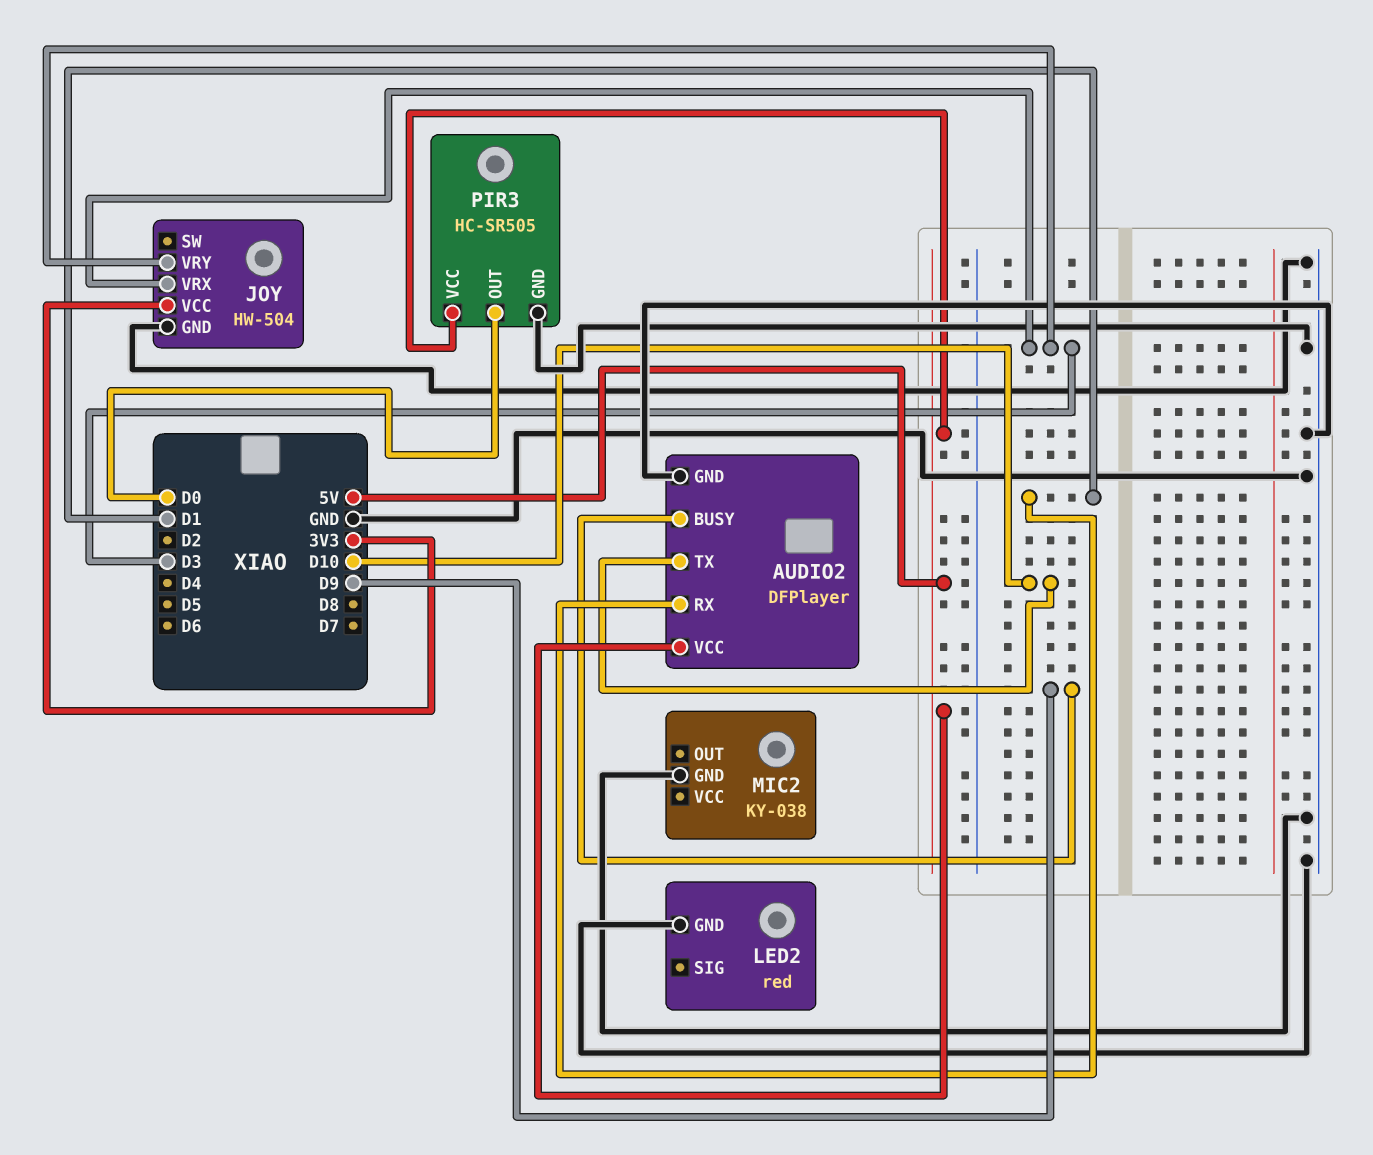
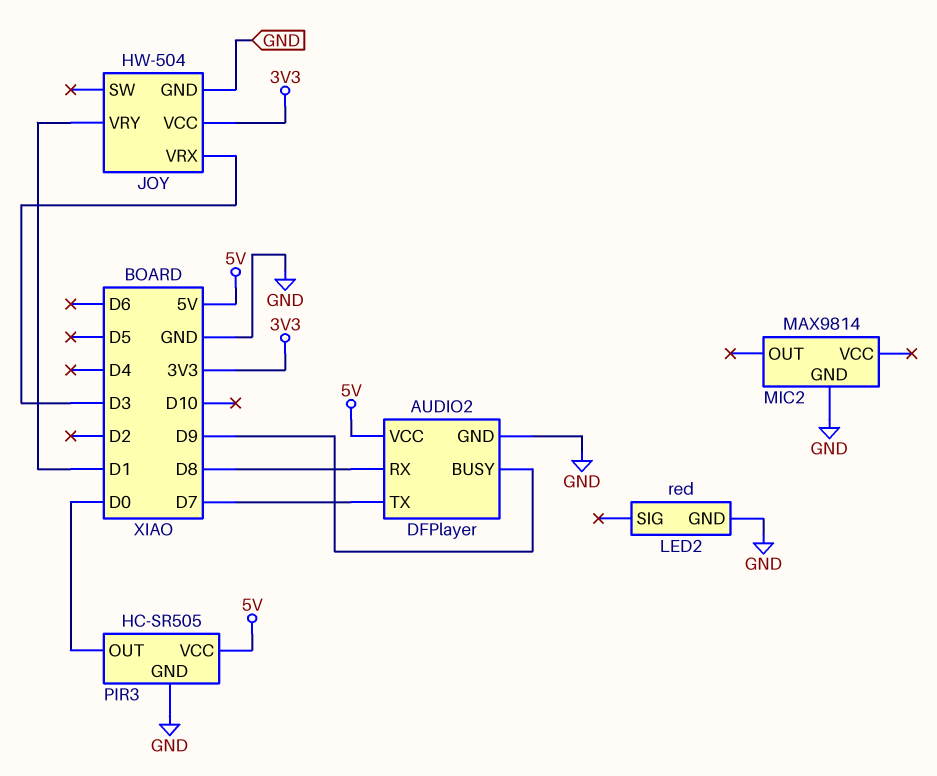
AUDIO2 pin RX: D1 -> D8
AUDIO2 pin TX: D10 -> D7
JOY pin VRY: D3 -> D1
MIC2: KY-038 -> MAX9814

